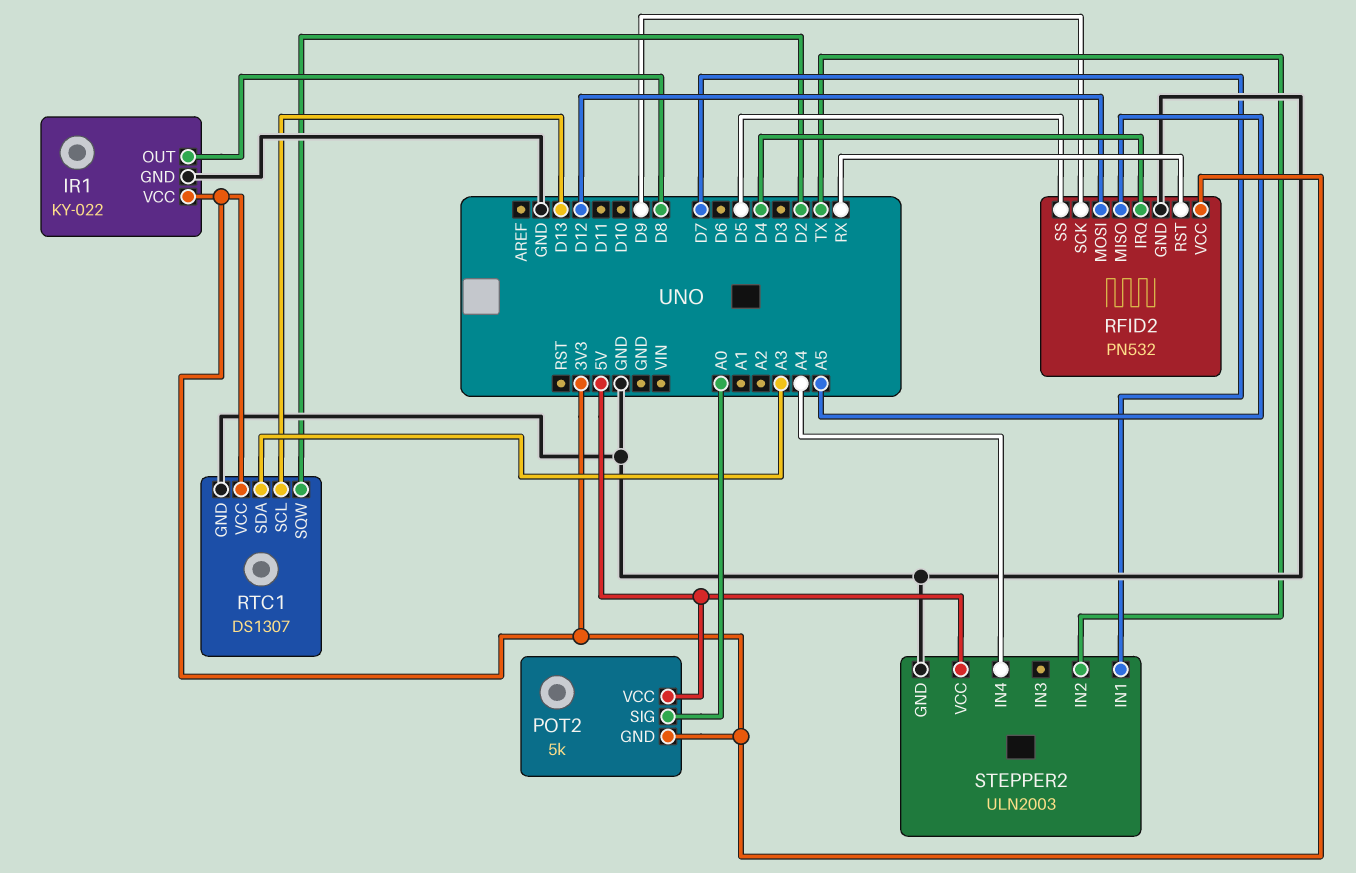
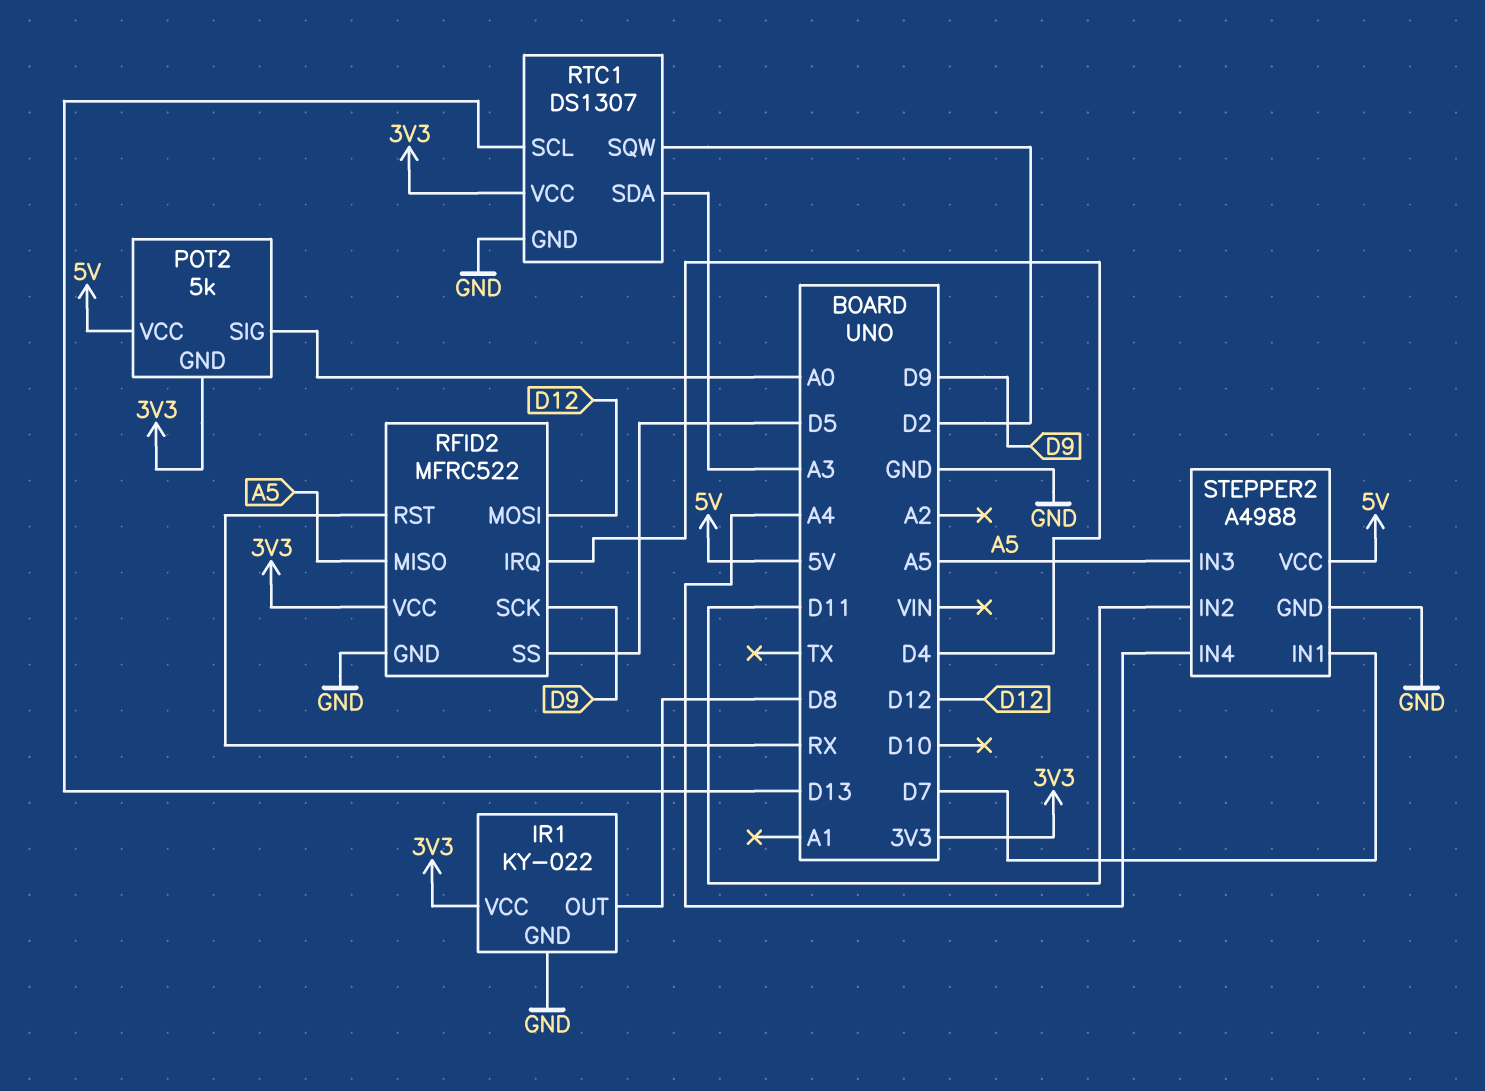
RFID2: PN532 -> MFRC522
STEPPER2: ULN2003 -> A4988
STEPPER2 pin IN2: TX -> D11
STEPPER2 pin IN3: none -> A5

